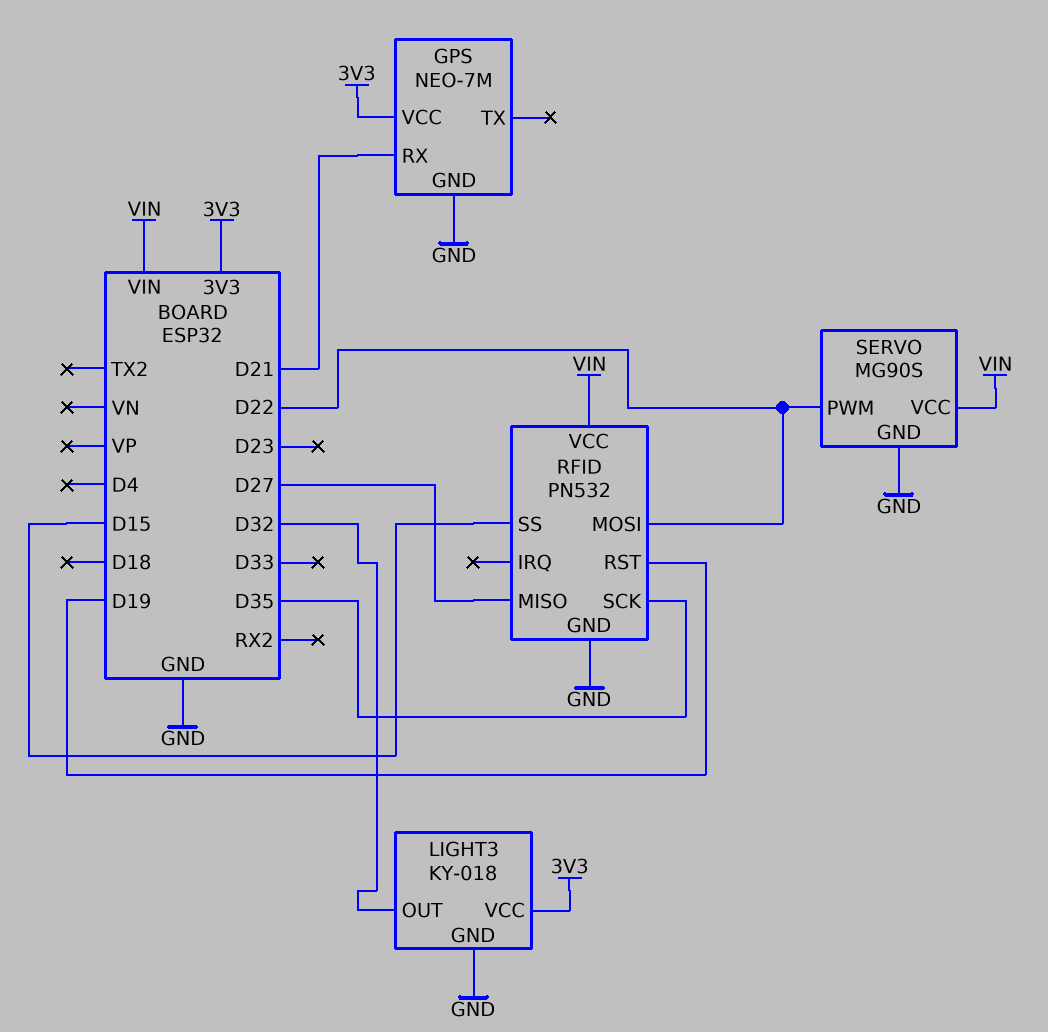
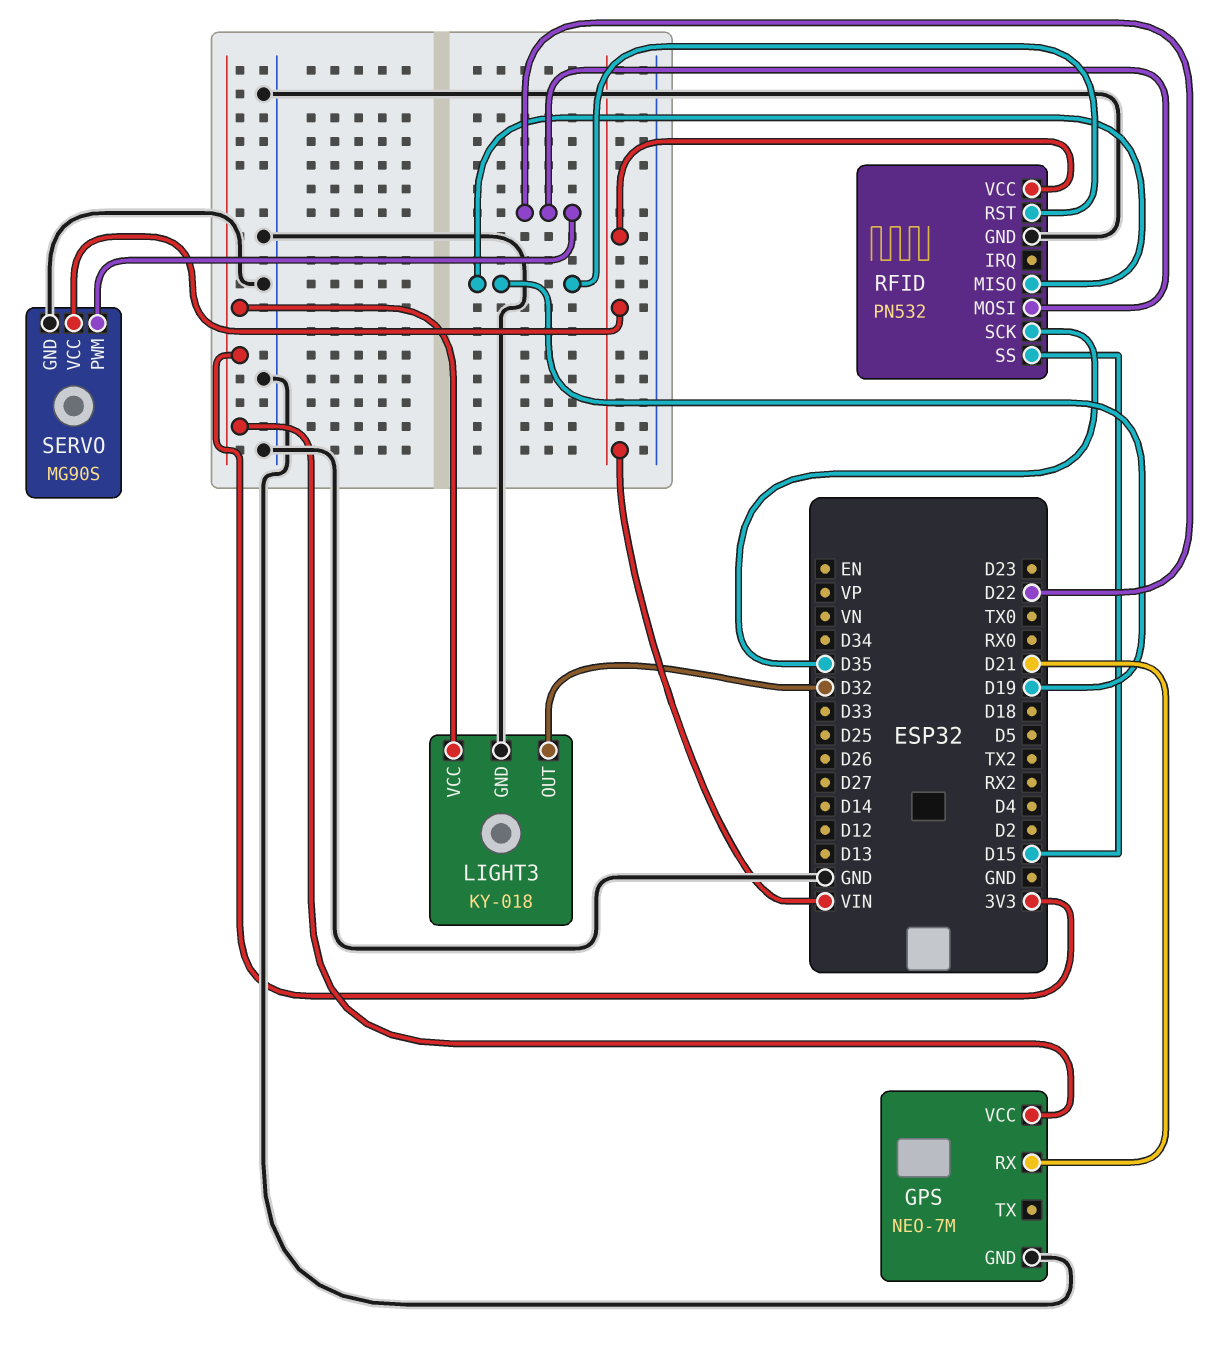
RFID pin MISO: D27 -> D19

